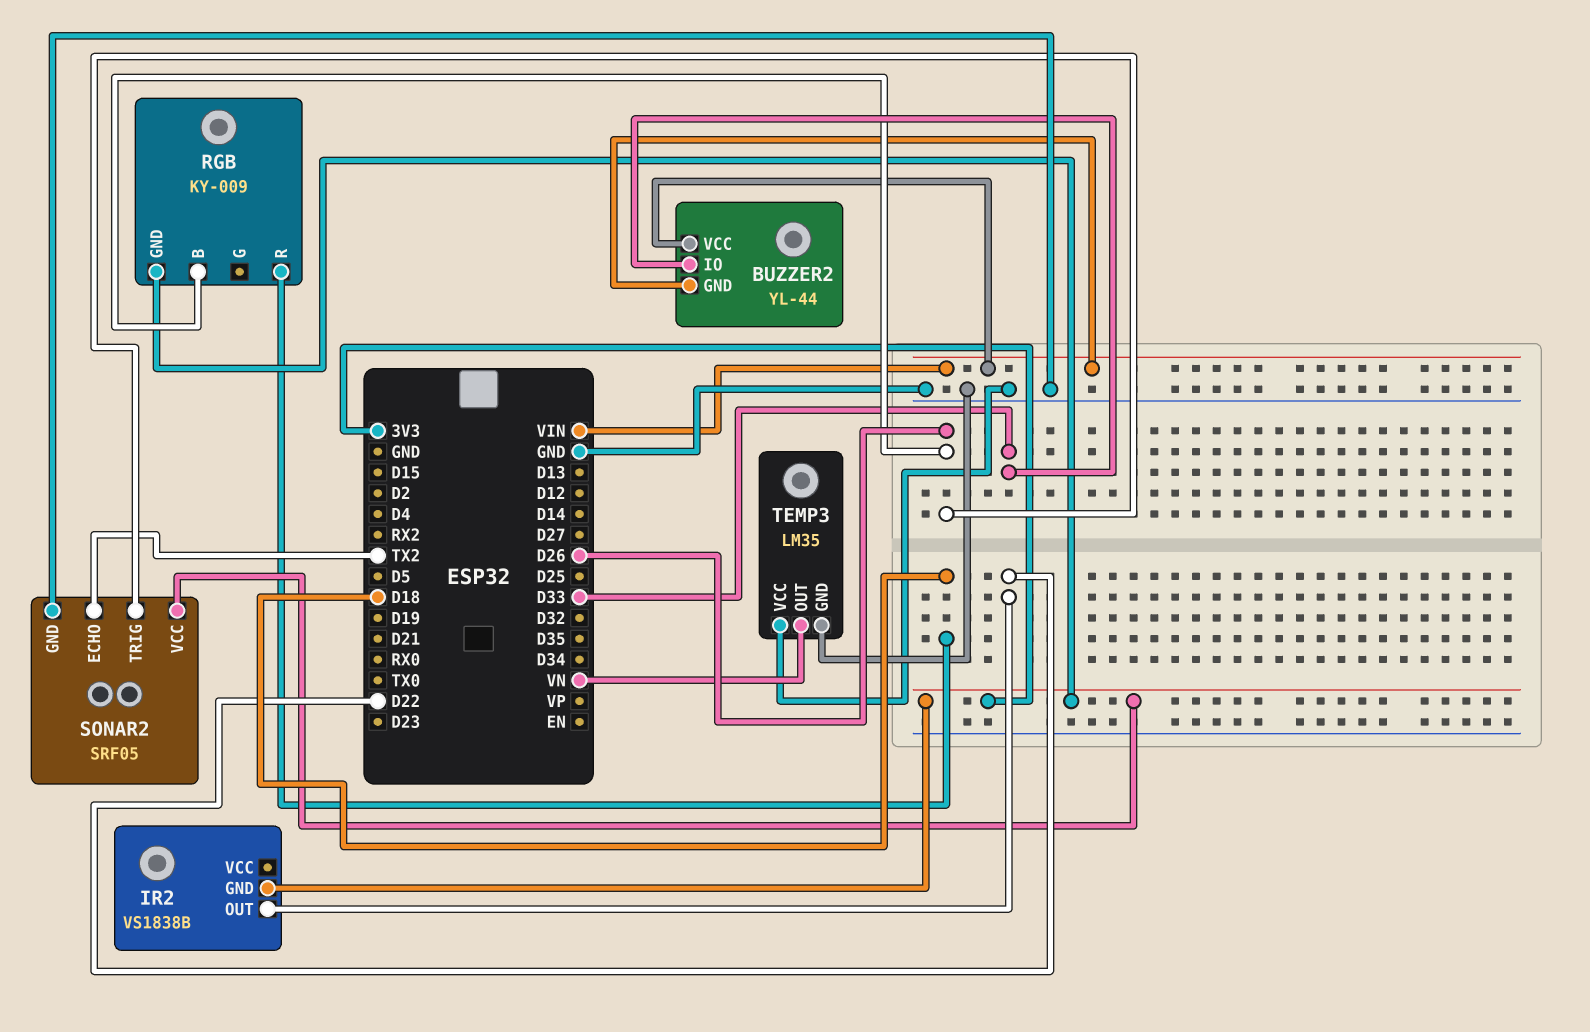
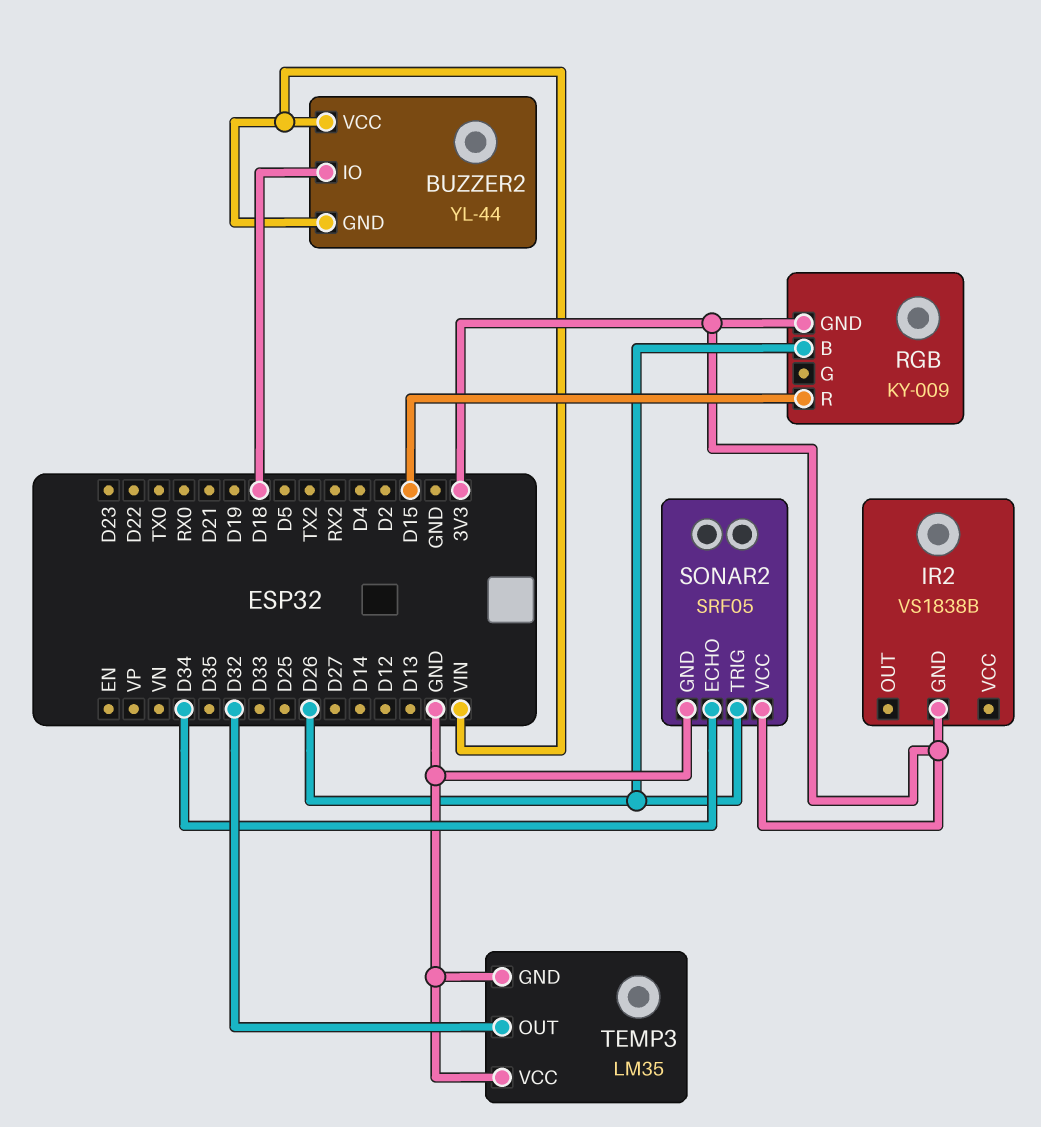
BUZZER2 pin IO: D33 -> D18
IR2 pin OUT: D22 -> none
RGB pin R: D18 -> D15
SONAR2 pin ECHO: TX2 -> D34
TEMP3 pin OUT: VN -> D32

